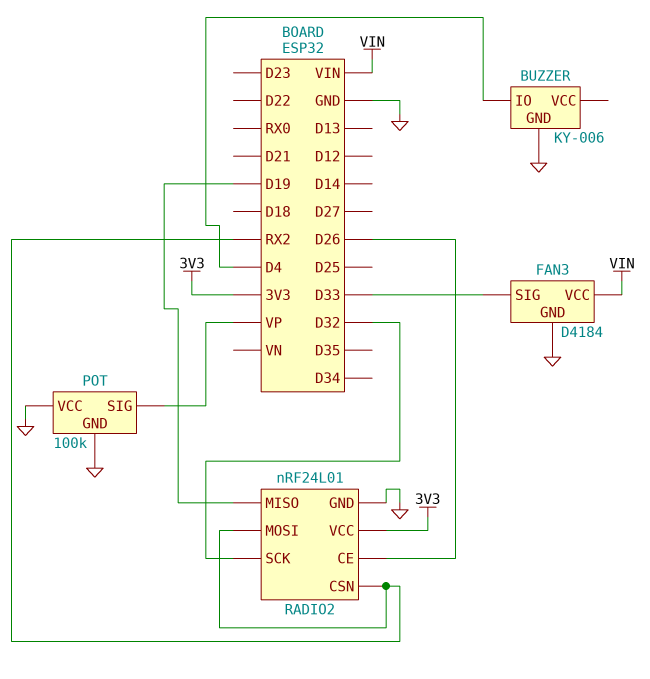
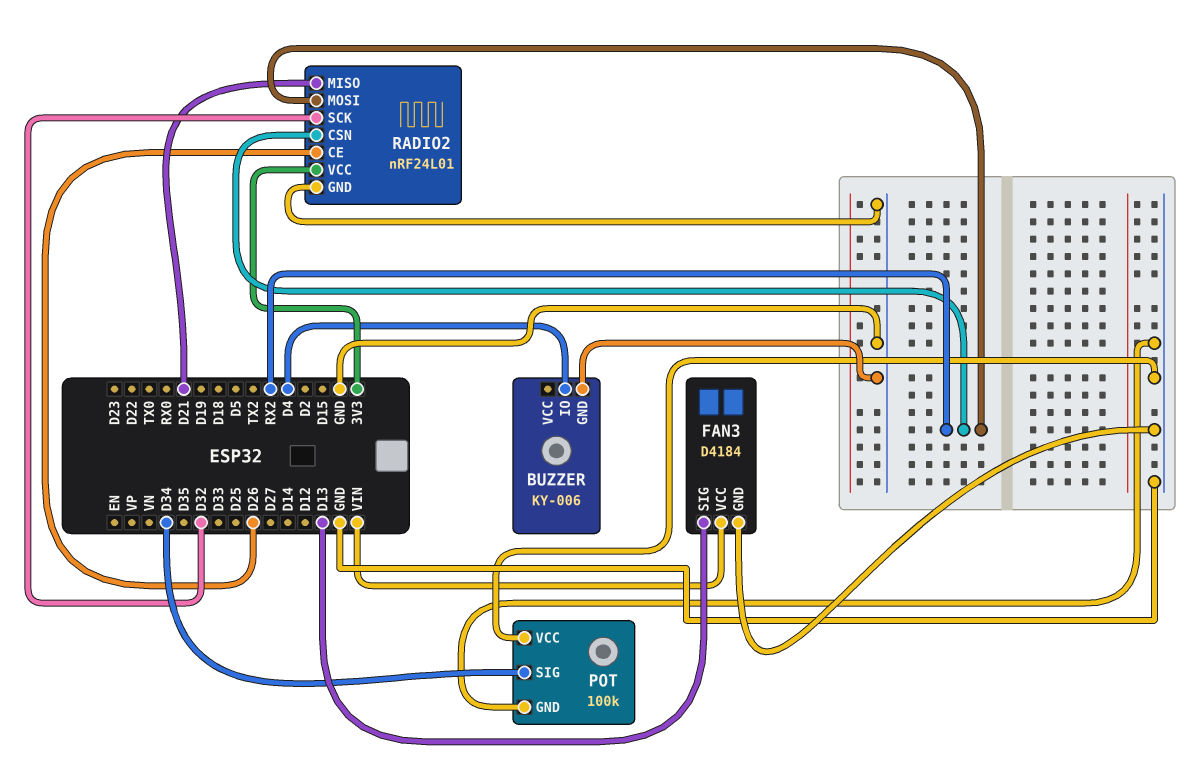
FAN3 pin SIG: D33 -> D13
POT pin SIG: VP -> D34
RADIO2 pin MISO: D19 -> D21

